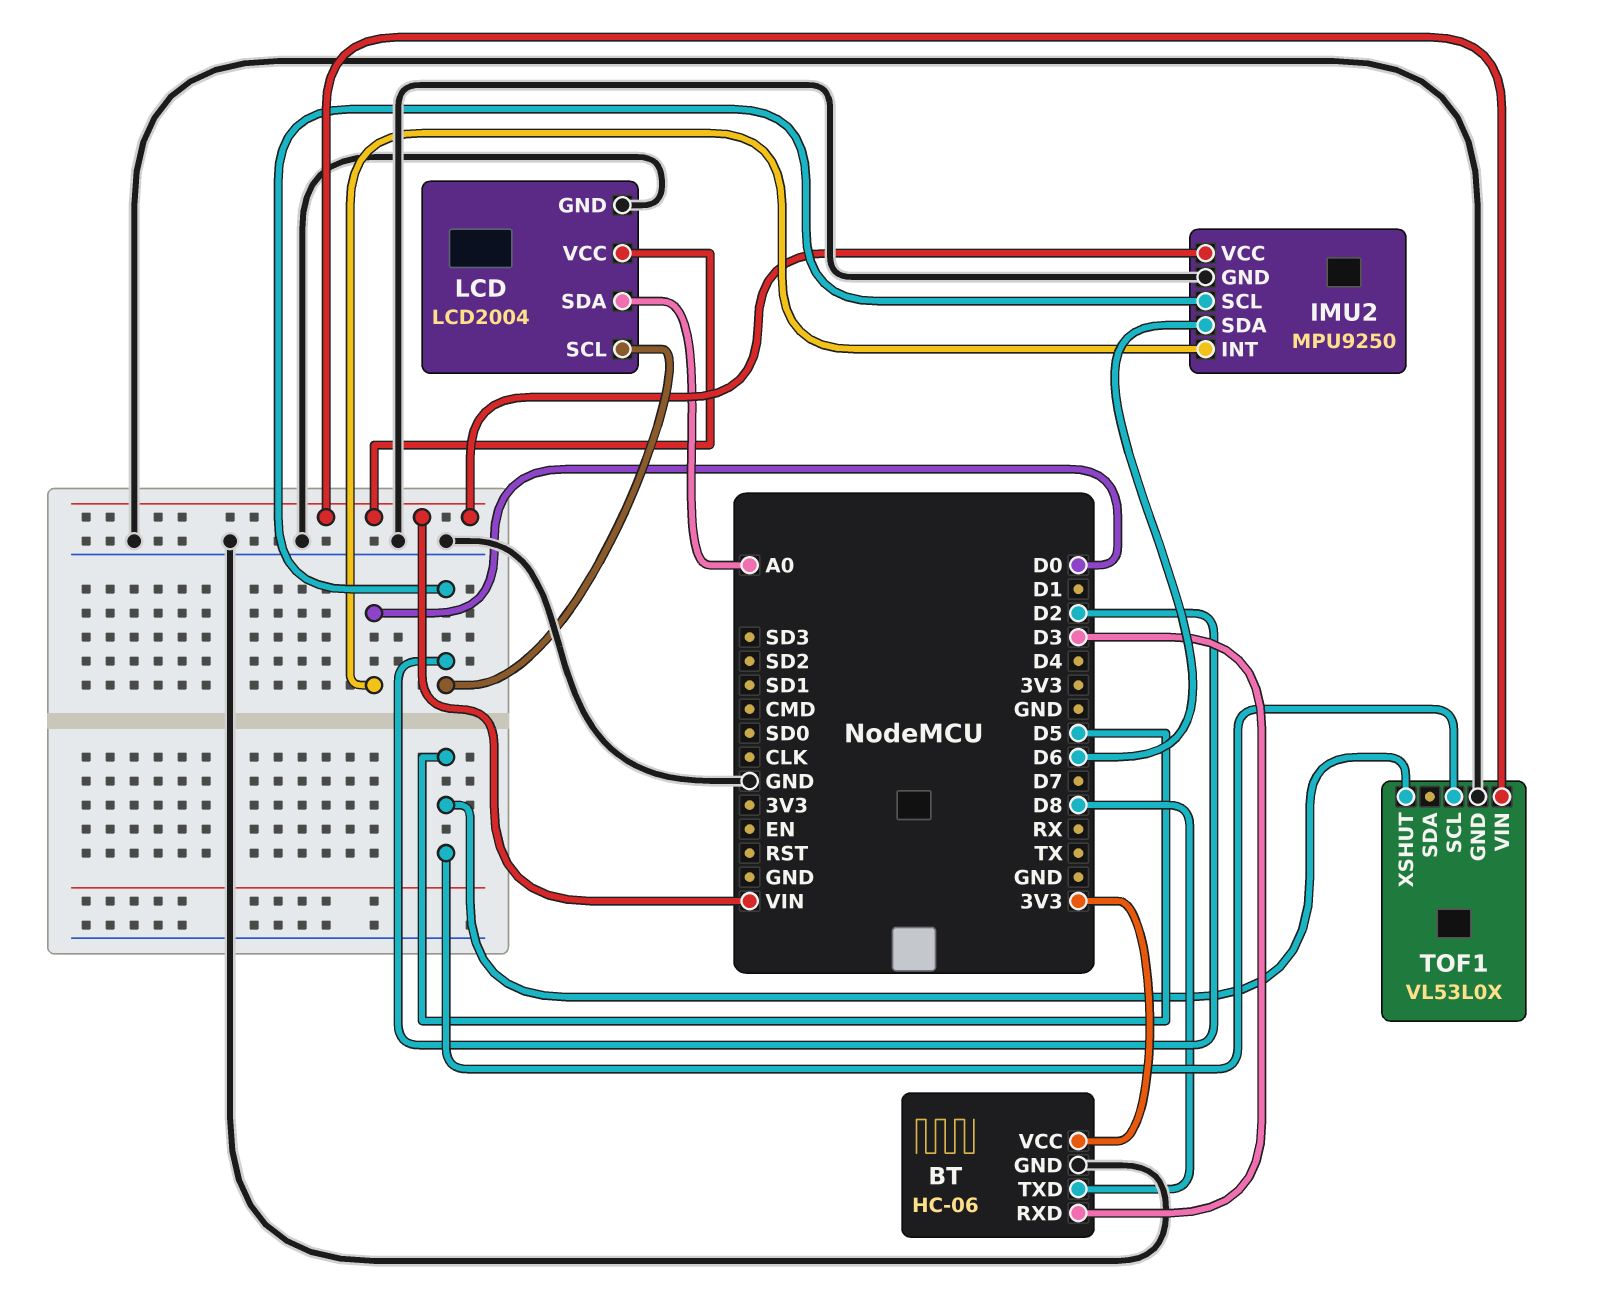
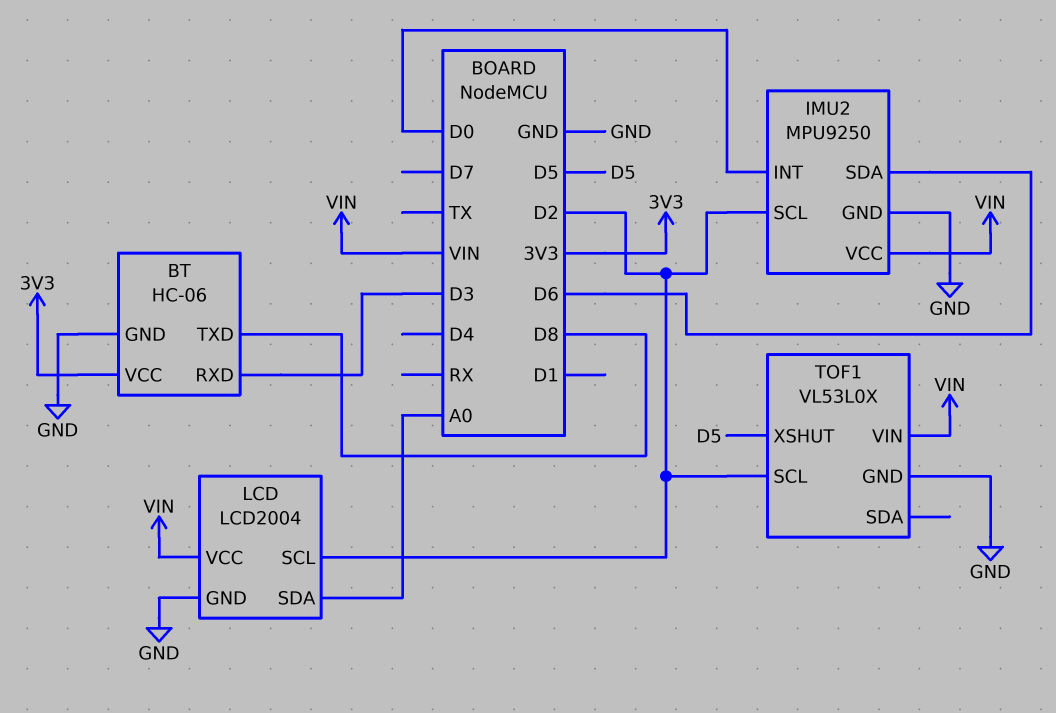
TOF1 pin SCL: D5 -> D2

